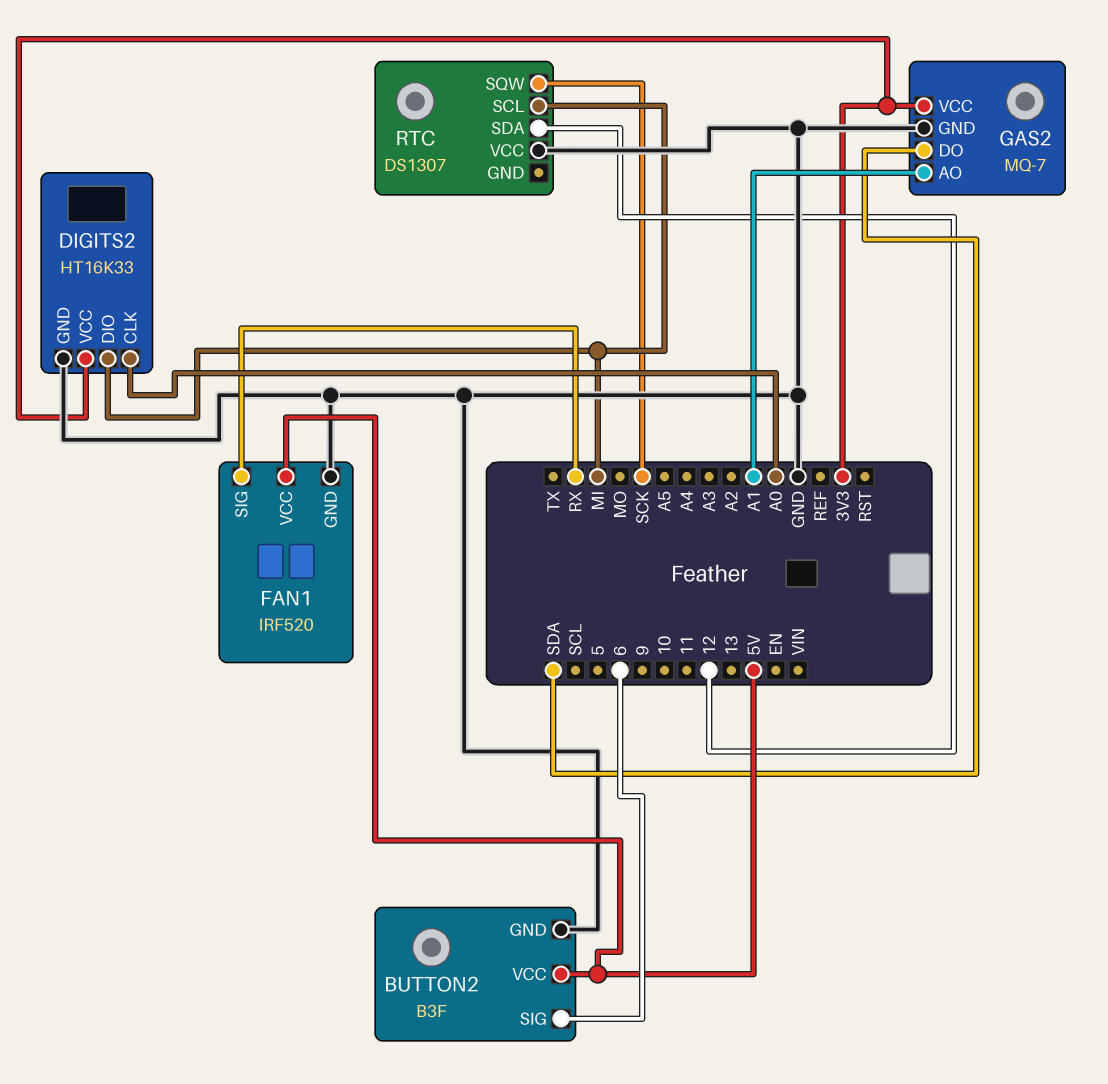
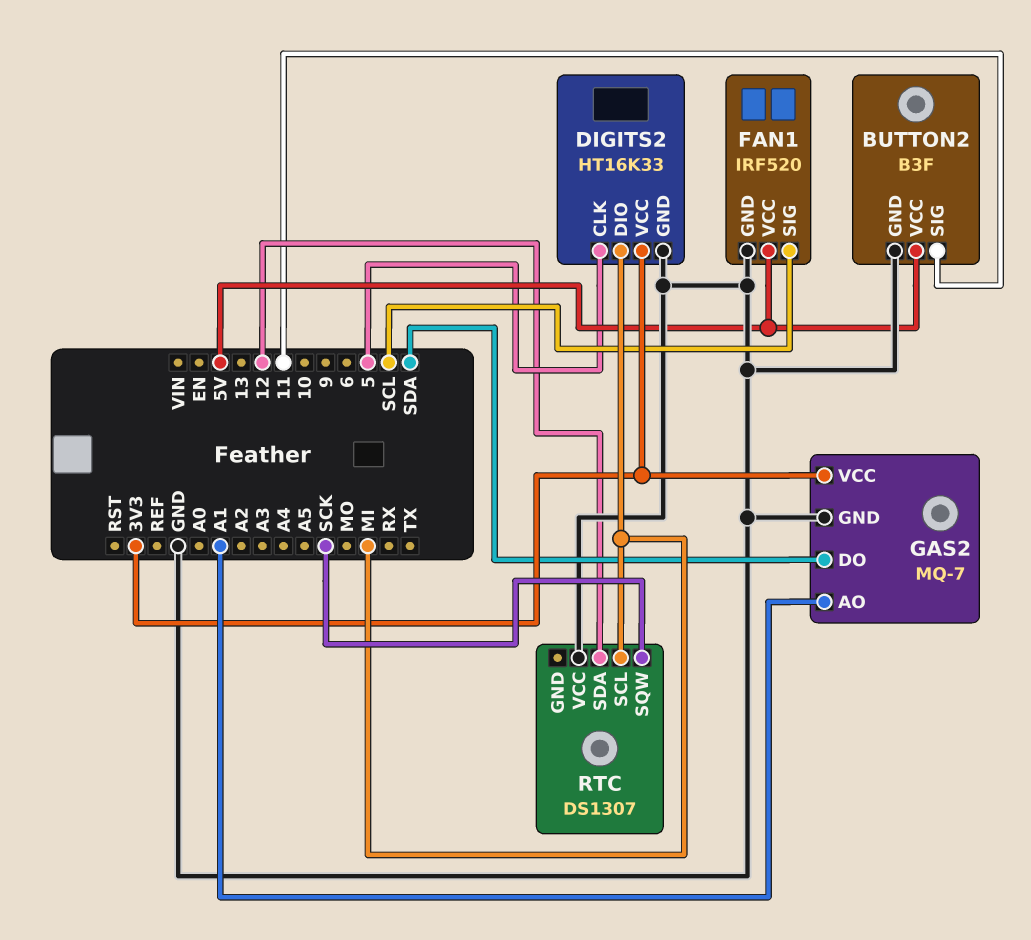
BUTTON2 pin SIG: 6 -> 11
DIGITS2 pin CLK: A0 -> 5
FAN1 pin SIG: RX -> SCL

